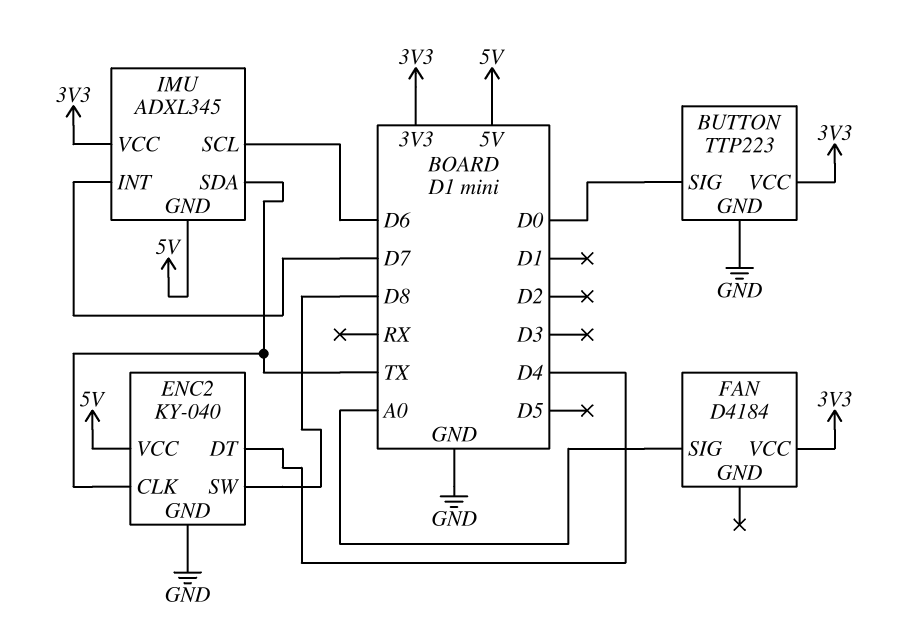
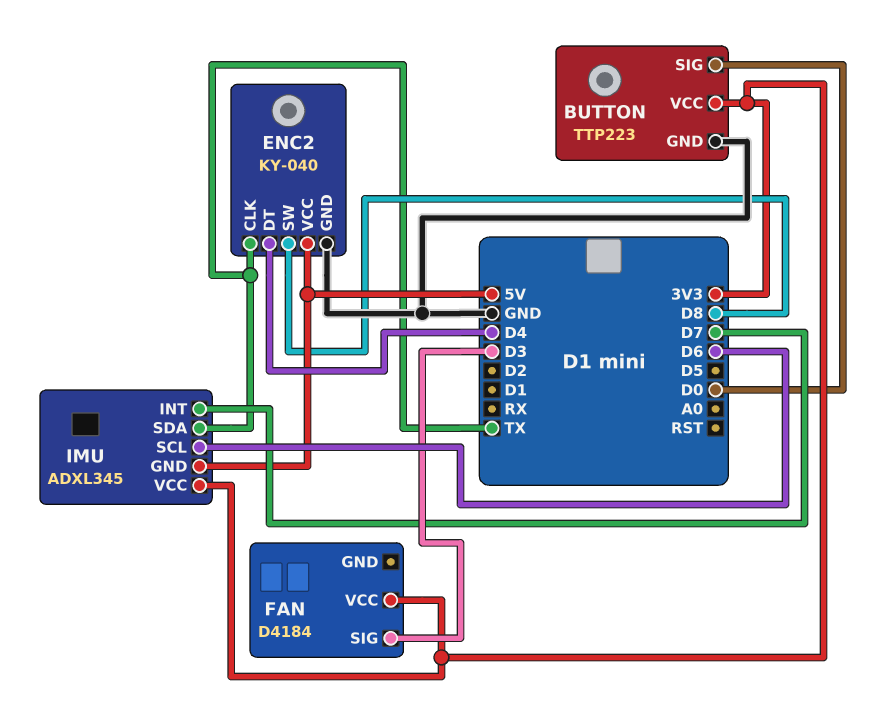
FAN pin SIG: A0 -> D3

